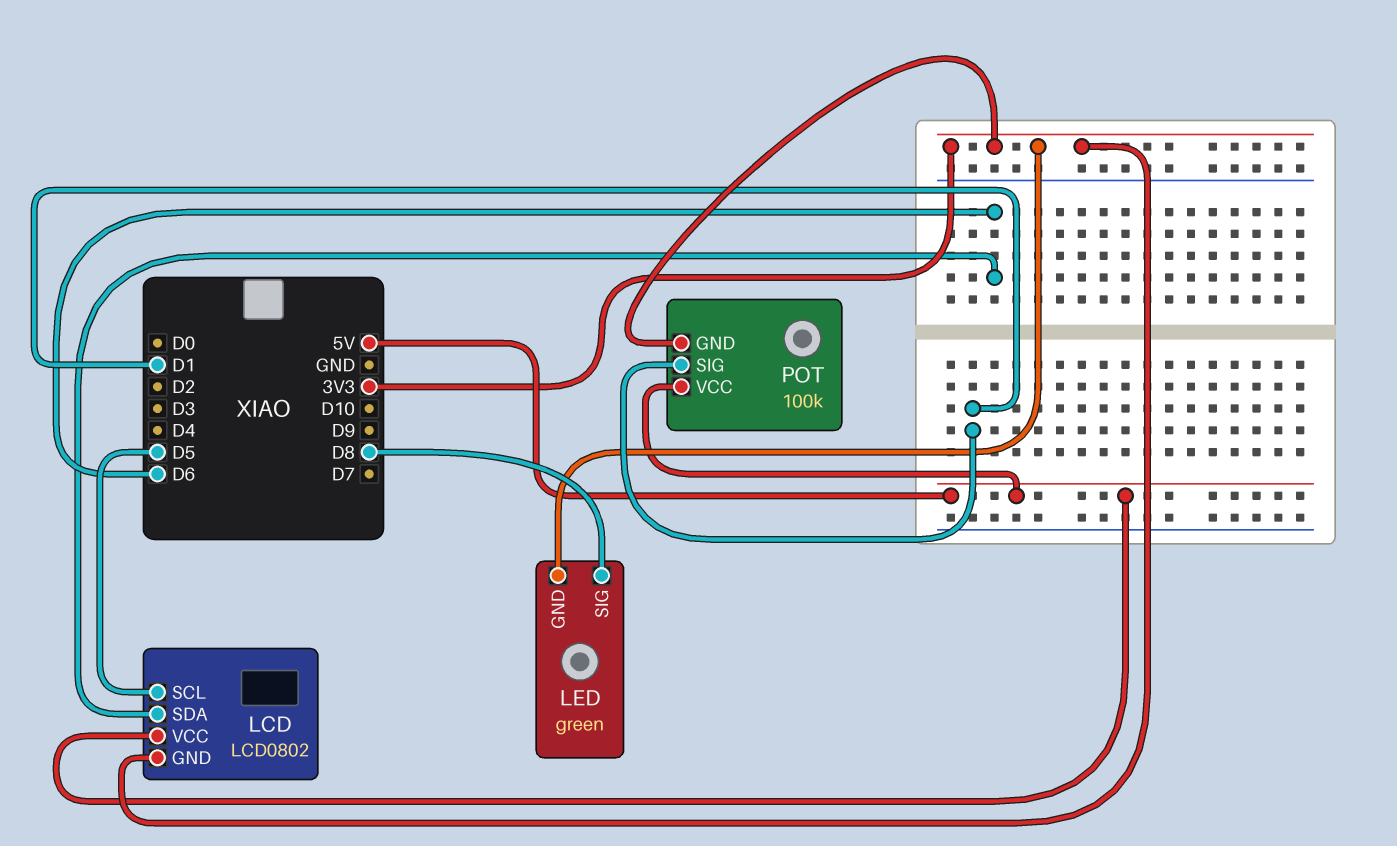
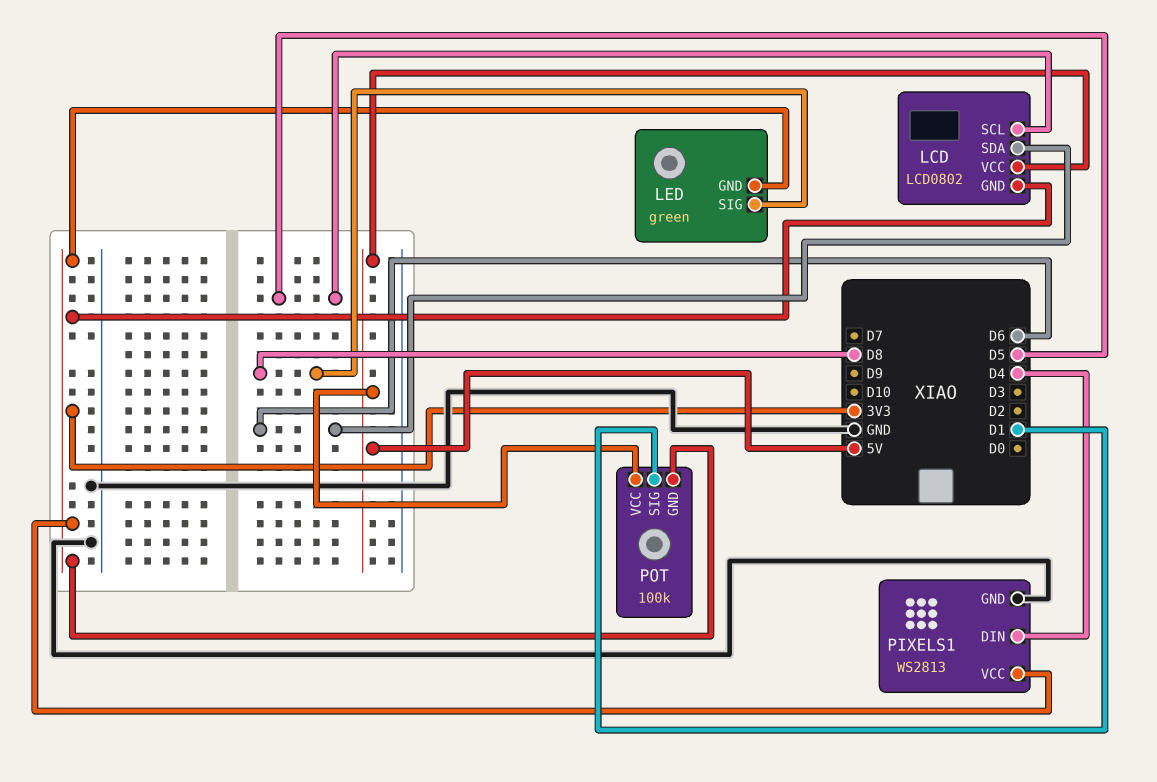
PIXELS1: none -> WS2813
PIXELS1 pin DIN: none -> D4
PIXELS1 pin GND: none -> GND
PIXELS1 pin VCC: none -> 3V3

